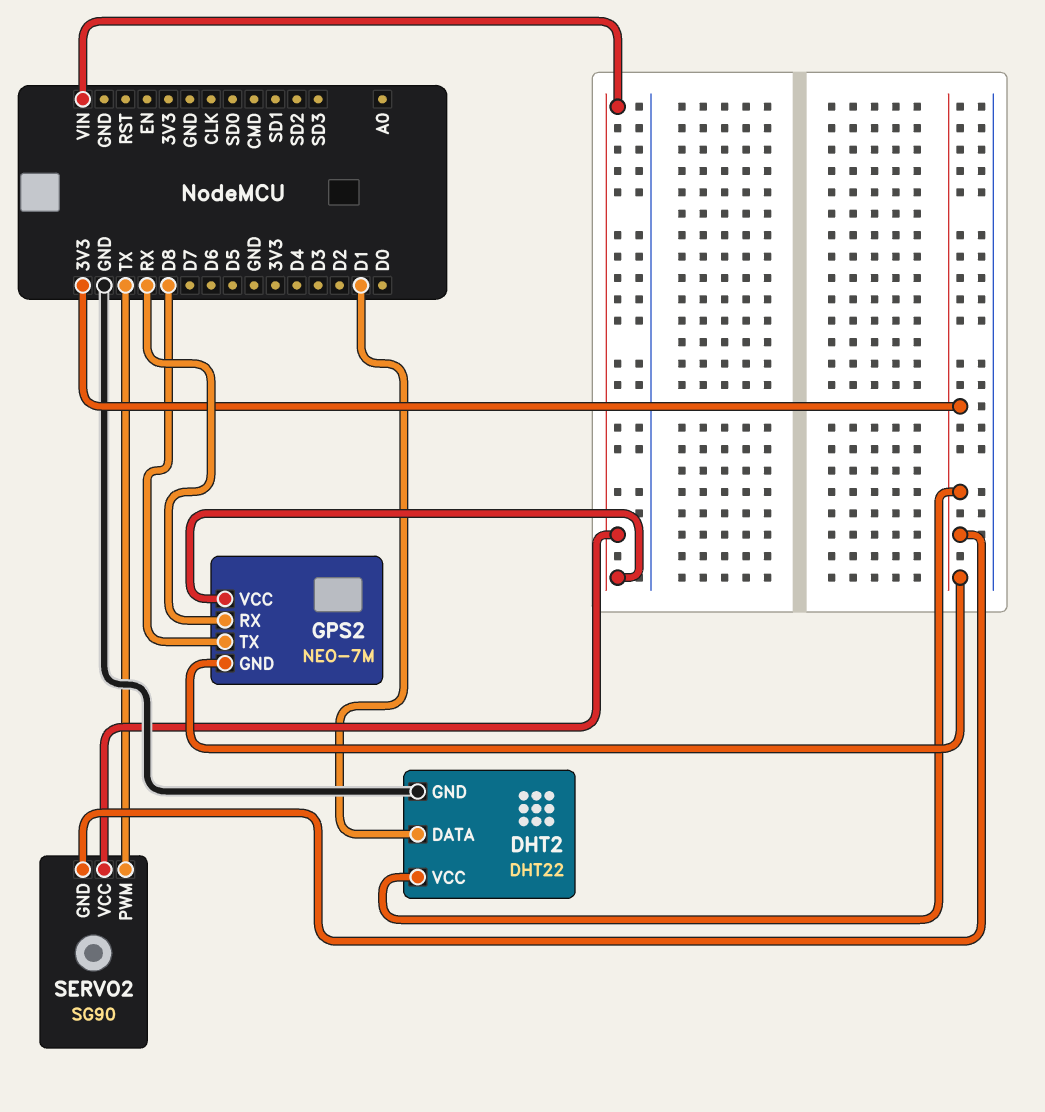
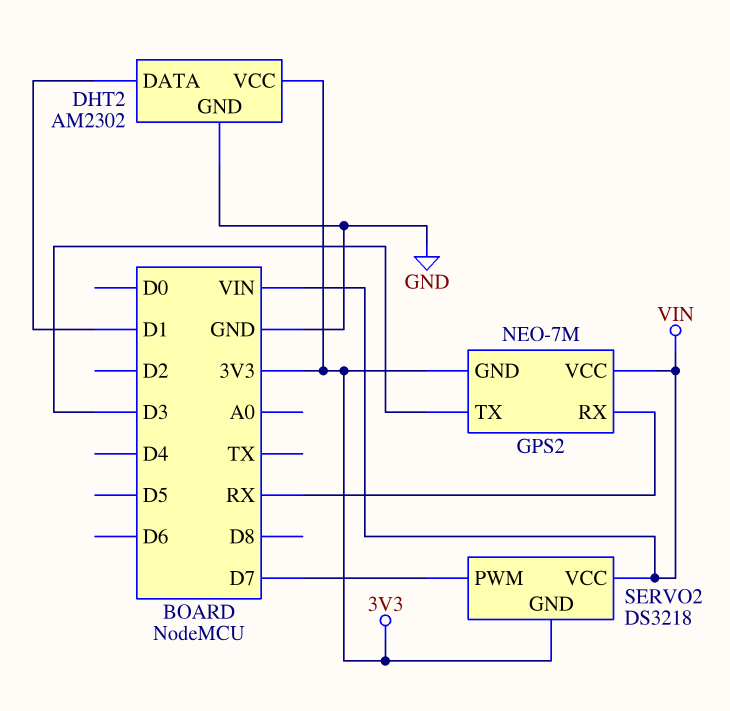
DHT2: DHT22 -> AM2302
GPS2 pin TX: D8 -> D3
SERVO2: SG90 -> DS3218
SERVO2 pin PWM: TX -> D7

